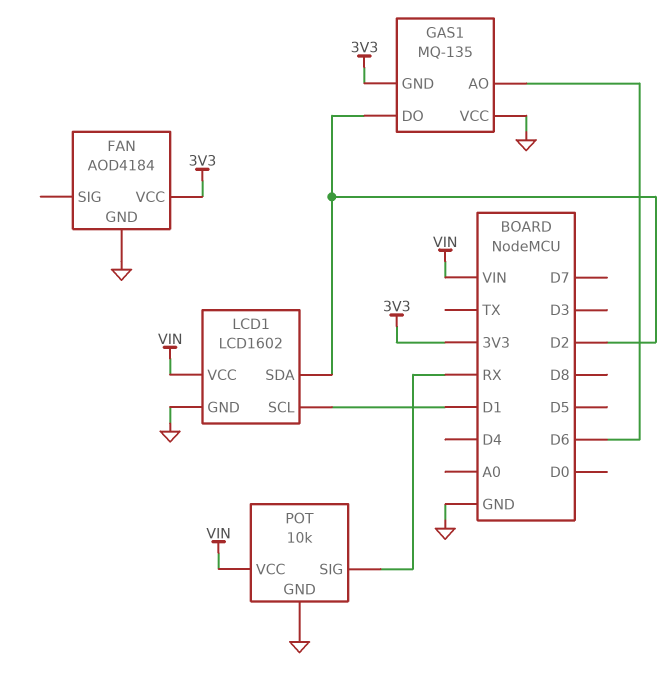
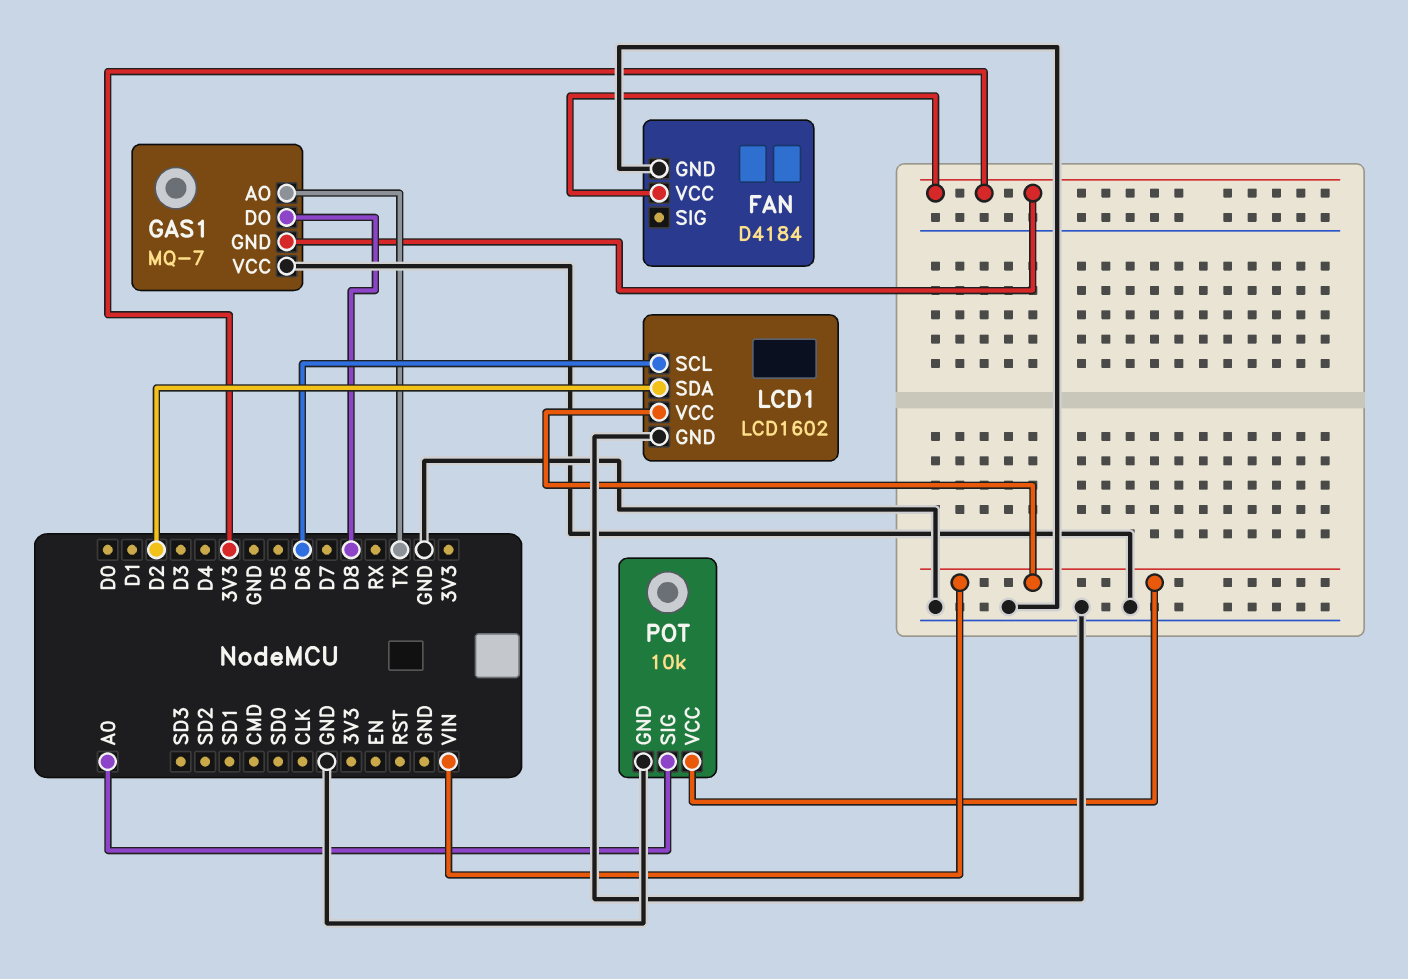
FAN: AOD4184 -> D4184
GAS1: MQ-135 -> MQ-7
GAS1 pin AO: D6 -> TX
GAS1 pin DO: D2 -> D8
LCD1 pin SCL: D1 -> D6
POT pin SIG: RX -> A0

